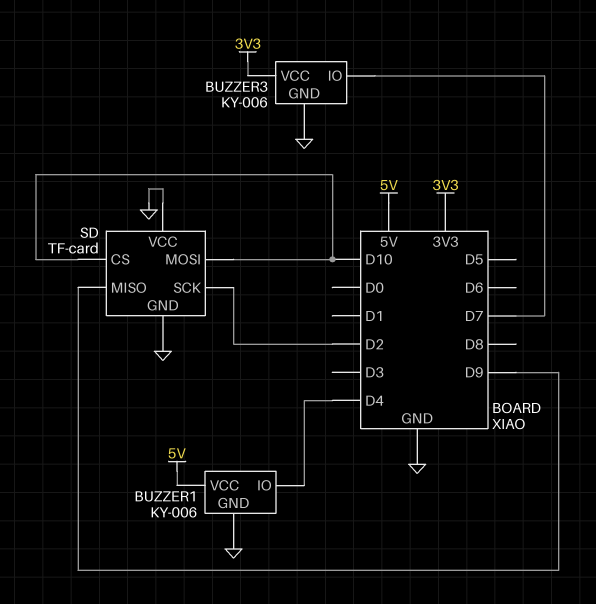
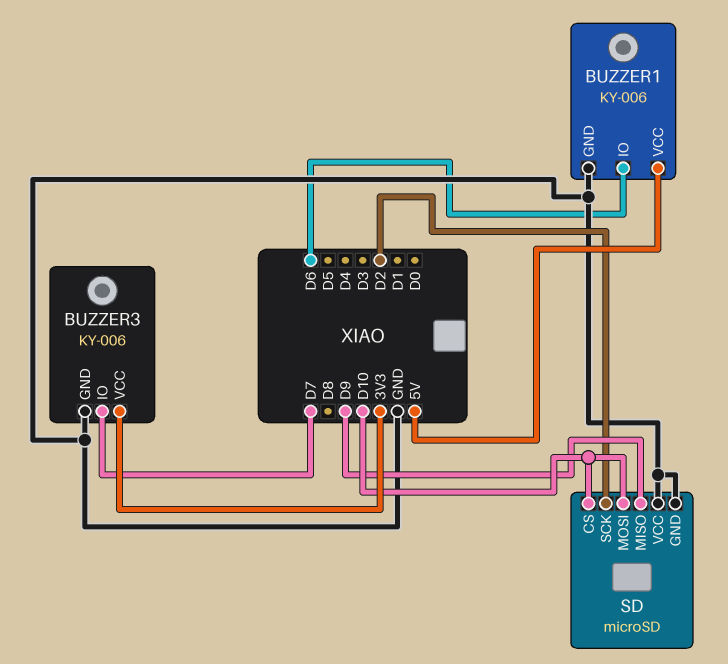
BUZZER1 pin IO: D4 -> D6
SD: TF-card -> microSD

